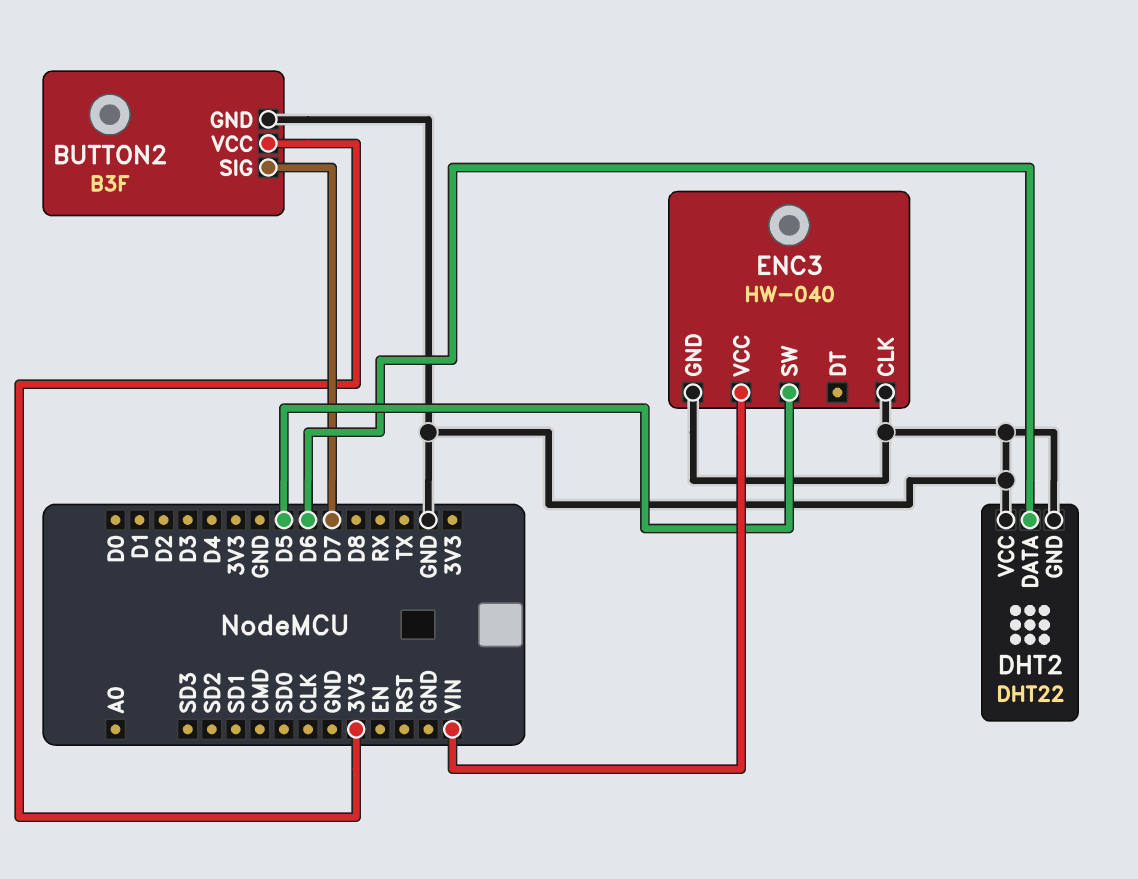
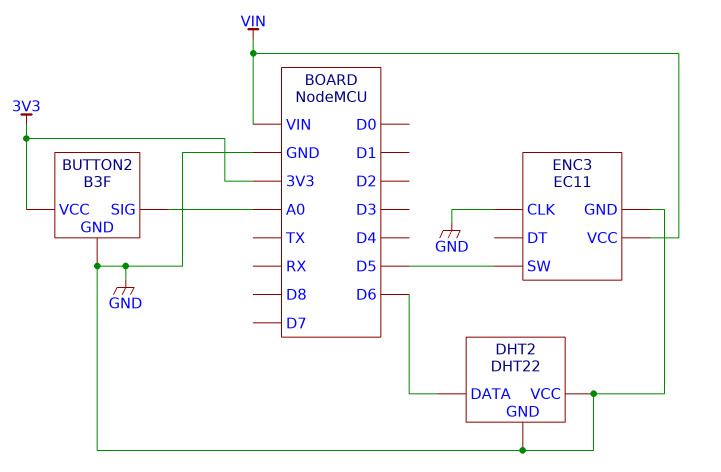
BUTTON2 pin SIG: D7 -> A0
ENC3: HW-040 -> EC11

